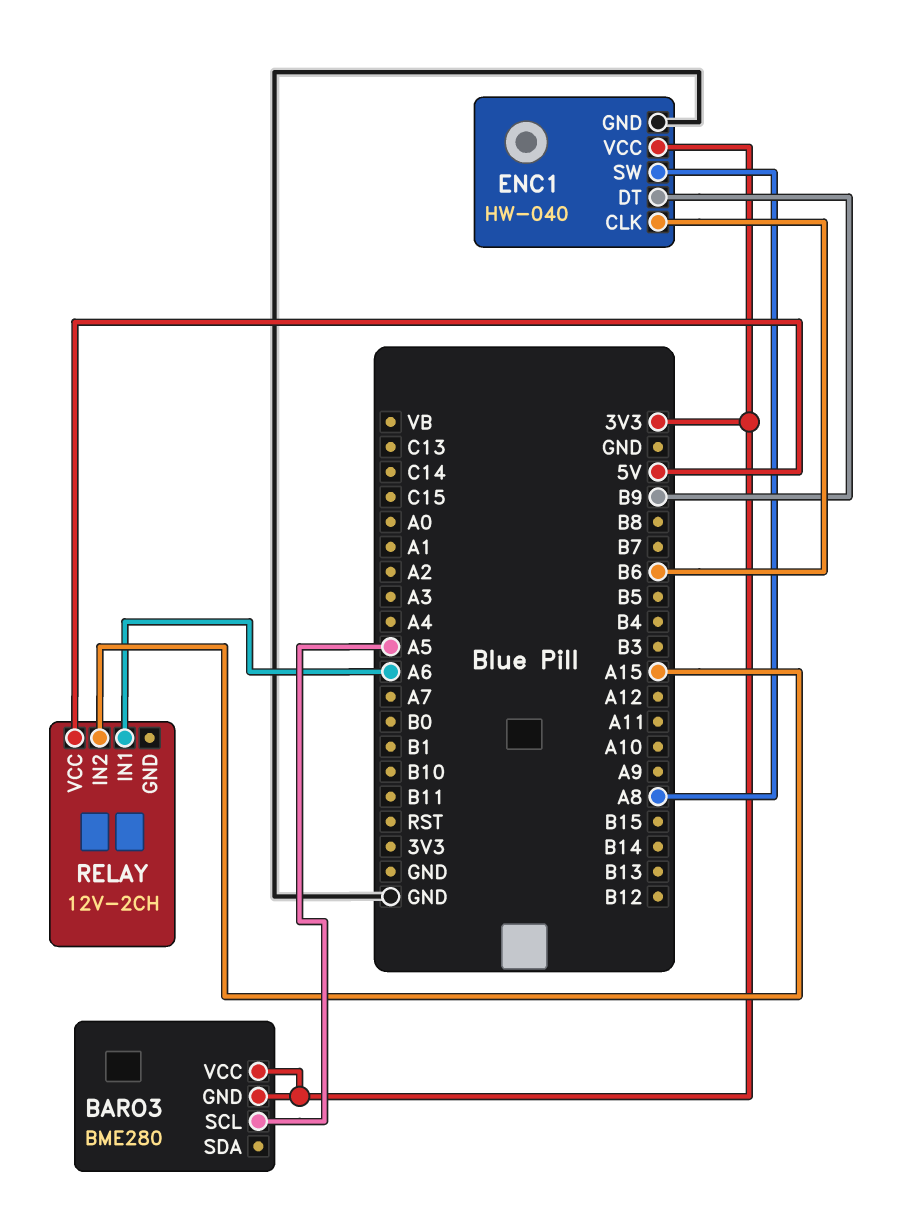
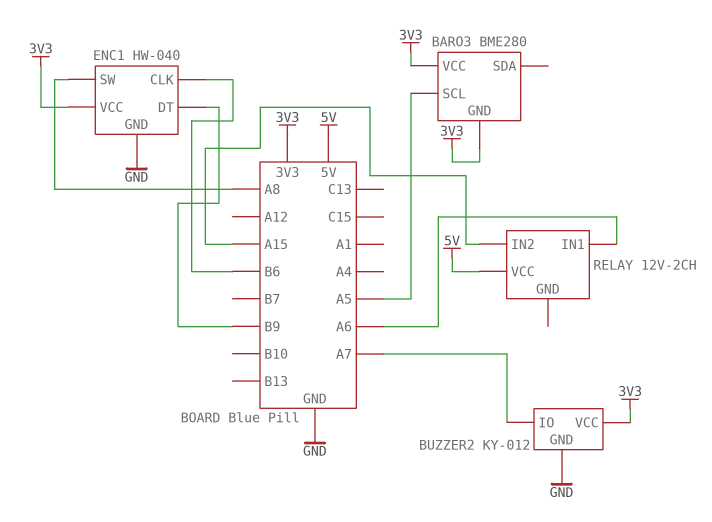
BUZZER2: none -> KY-012
BUZZER2 pin GND: none -> GND
BUZZER2 pin IO: none -> A7
BUZZER2 pin VCC: none -> 3V3

